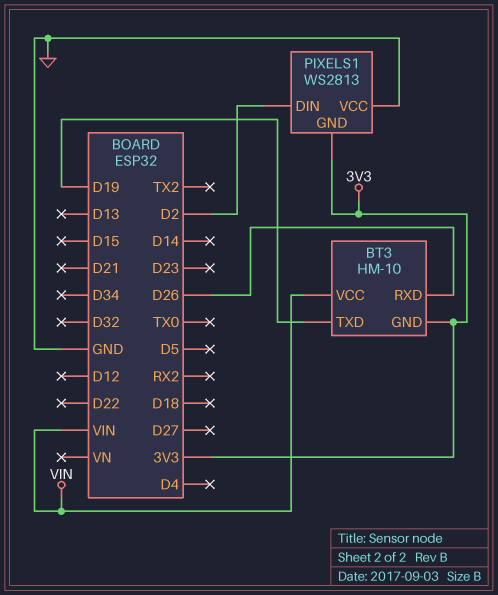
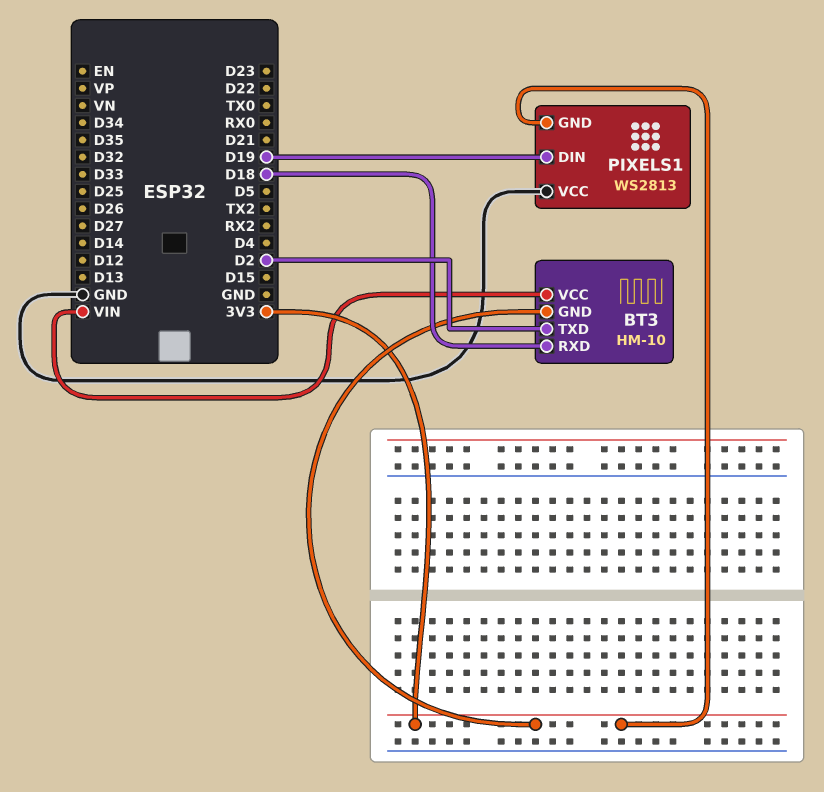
BT3 pin RXD: D26 -> D18
BT3 pin TXD: D19 -> D2
PIXELS1 pin DIN: D2 -> D19

